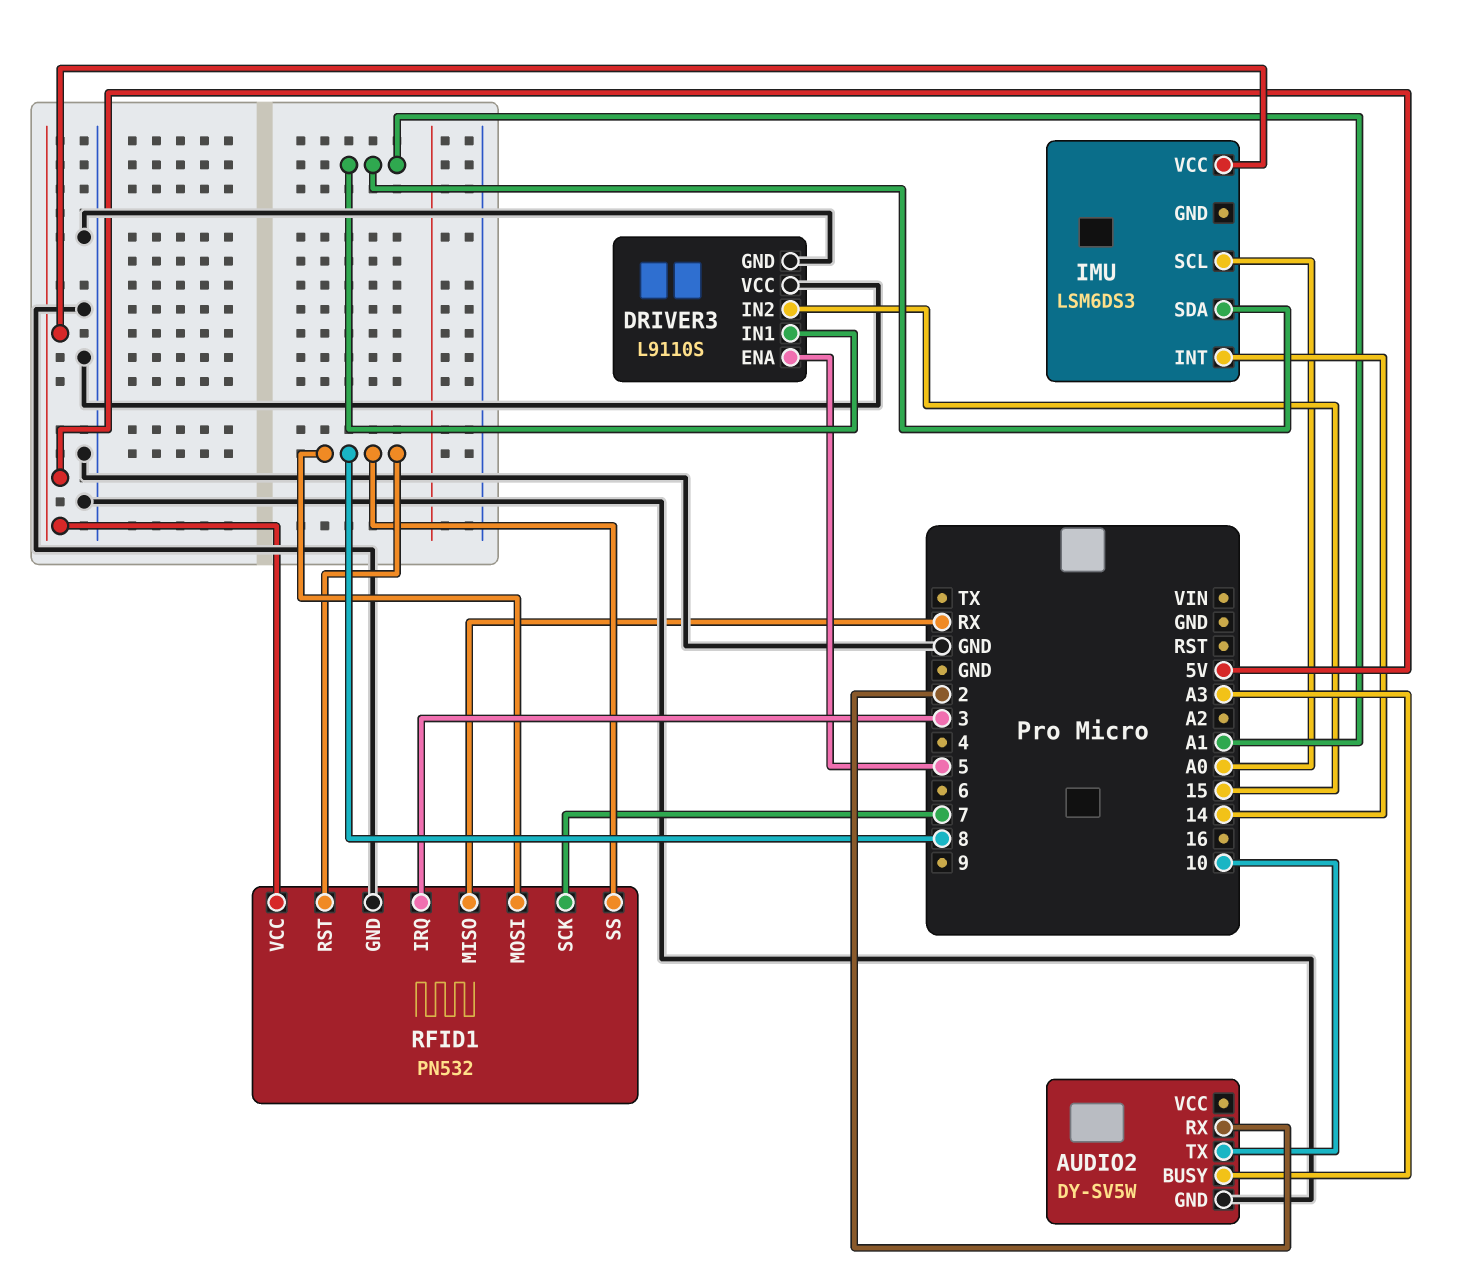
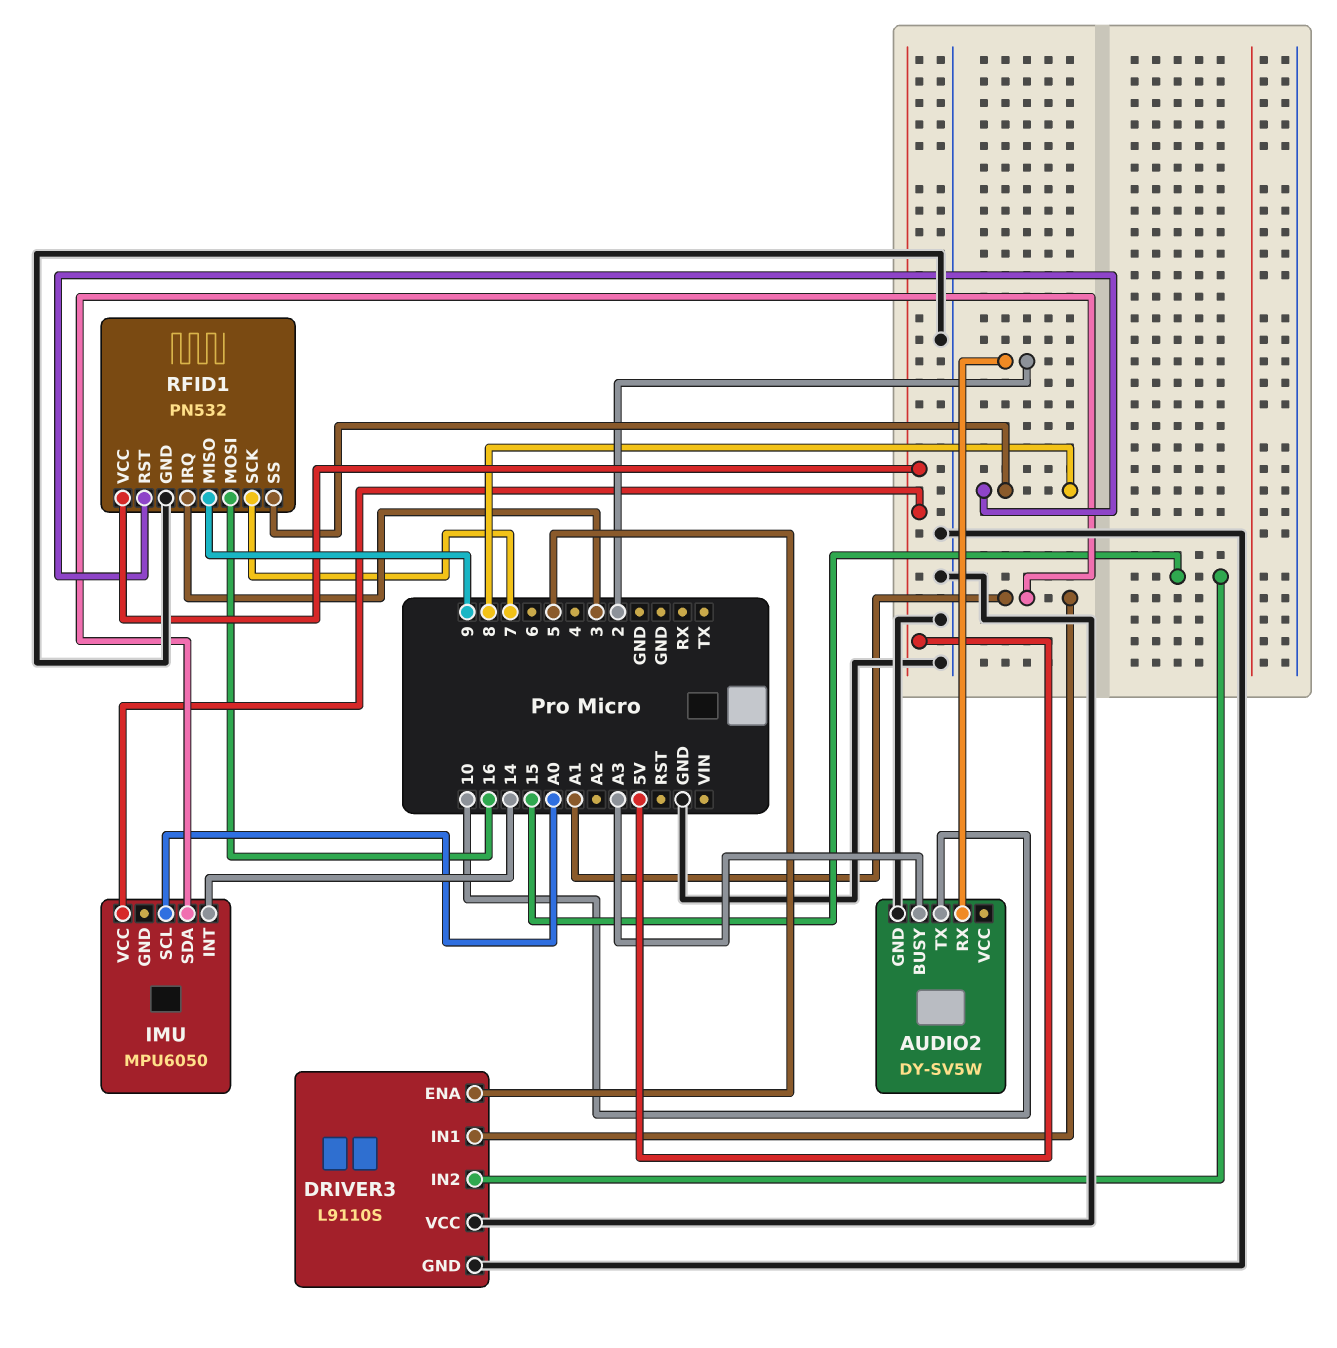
IMU: LSM6DS3 -> MPU6050
RFID1 pin MISO: RX -> 9
RFID1 pin MOSI: 8 -> 16

